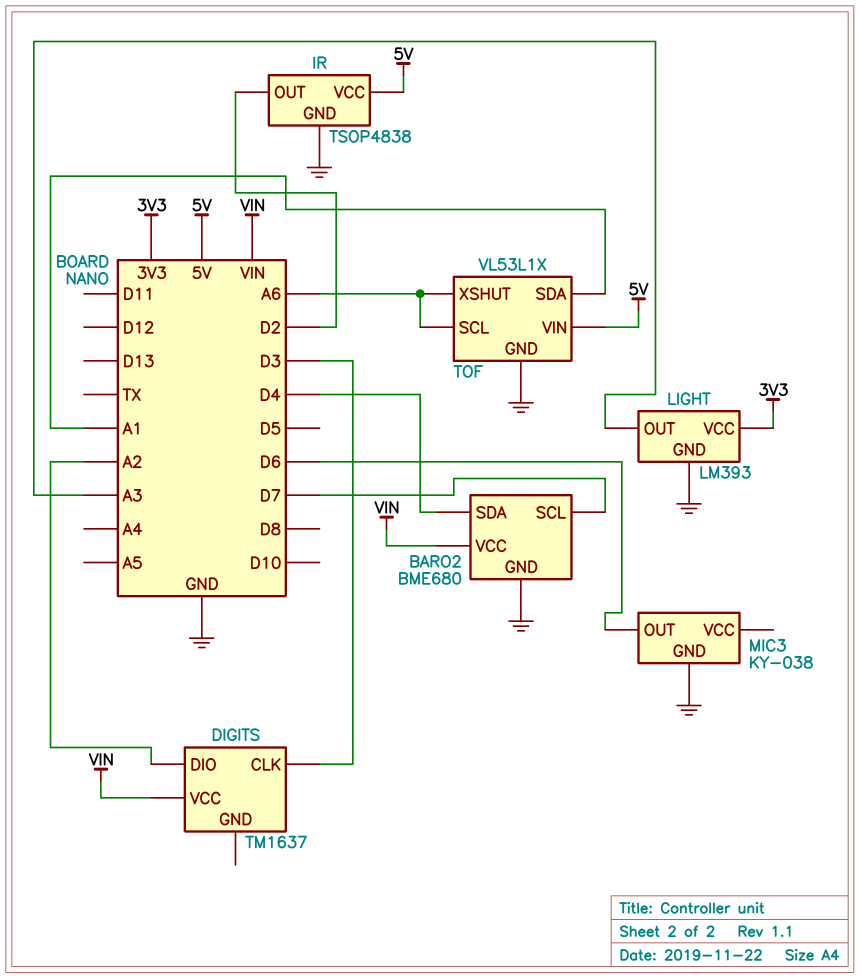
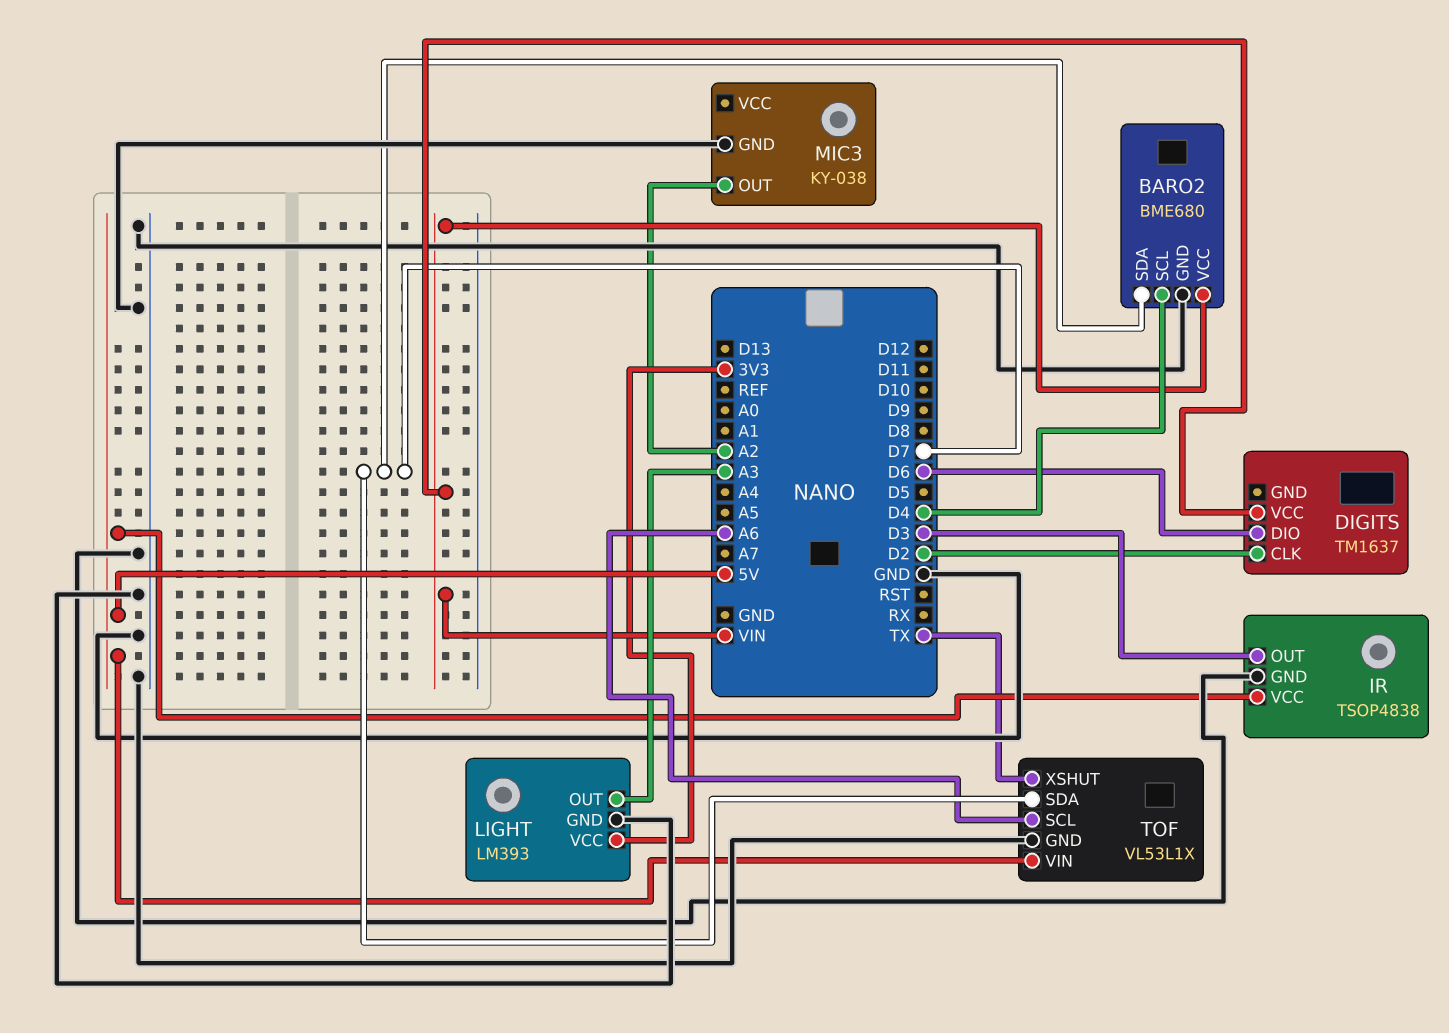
BARO2 pin SCL: D7 -> D4
BARO2 pin SDA: D4 -> D7
DIGITS pin CLK: D3 -> D2
DIGITS pin DIO: A2 -> D6
IR pin OUT: D2 -> D3
MIC3 pin OUT: D6 -> A2
TOF pin SDA: A1 -> D7
TOF pin XSHUT: A6 -> TX

